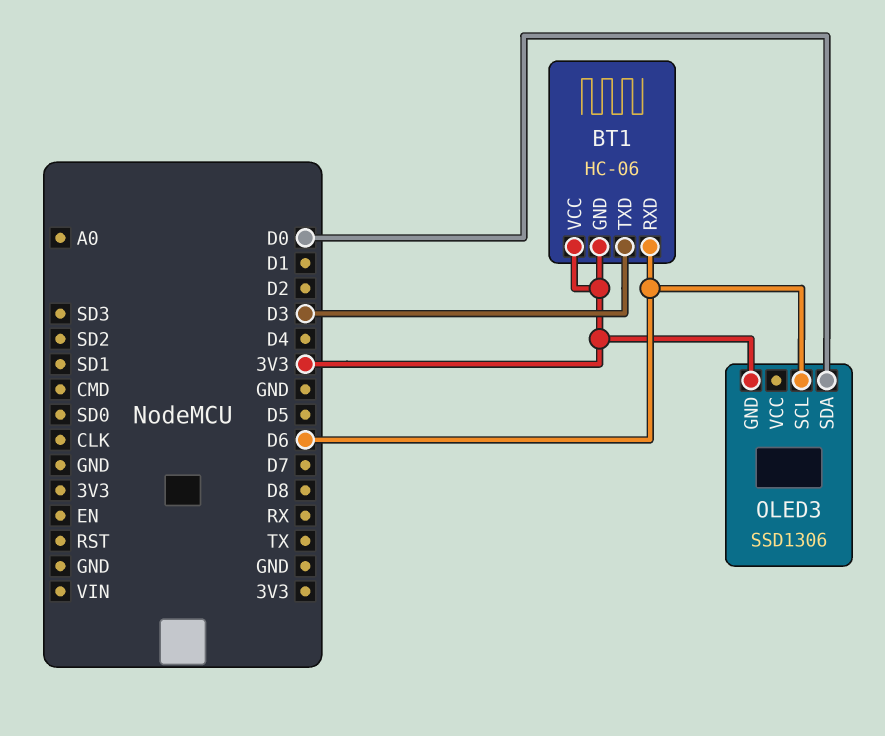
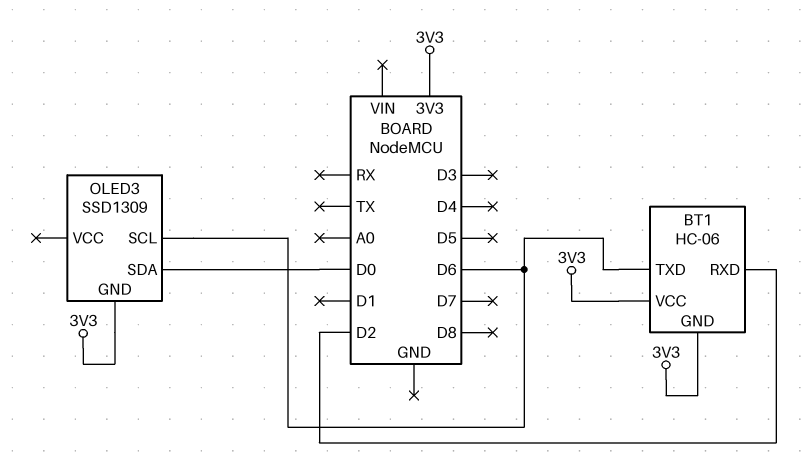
BT1 pin RXD: D6 -> D2
BT1 pin TXD: D3 -> D6
OLED3: SSD1306 -> SSD1309

